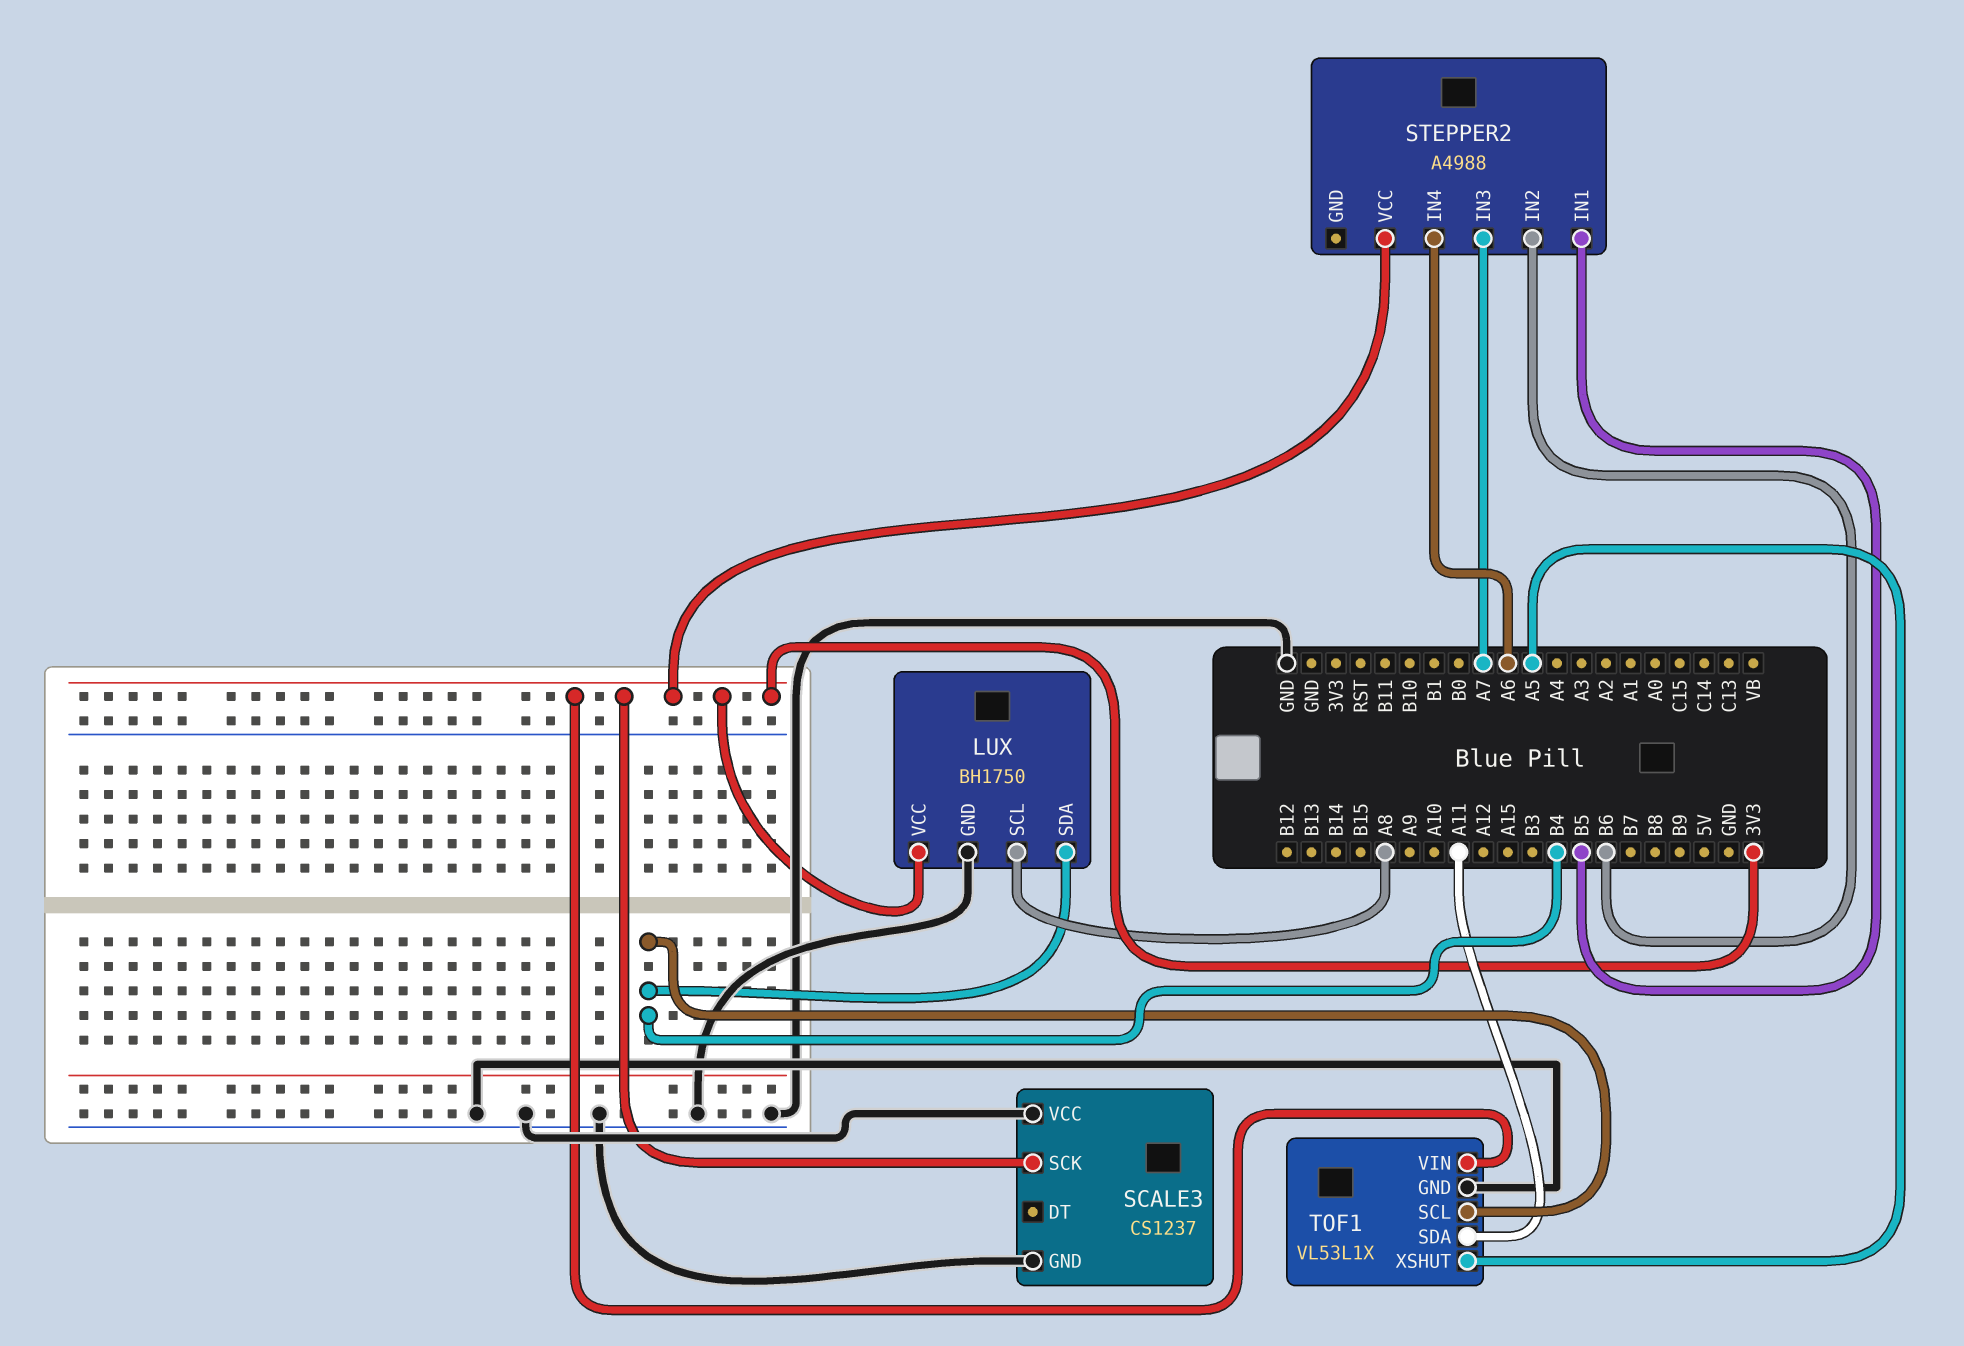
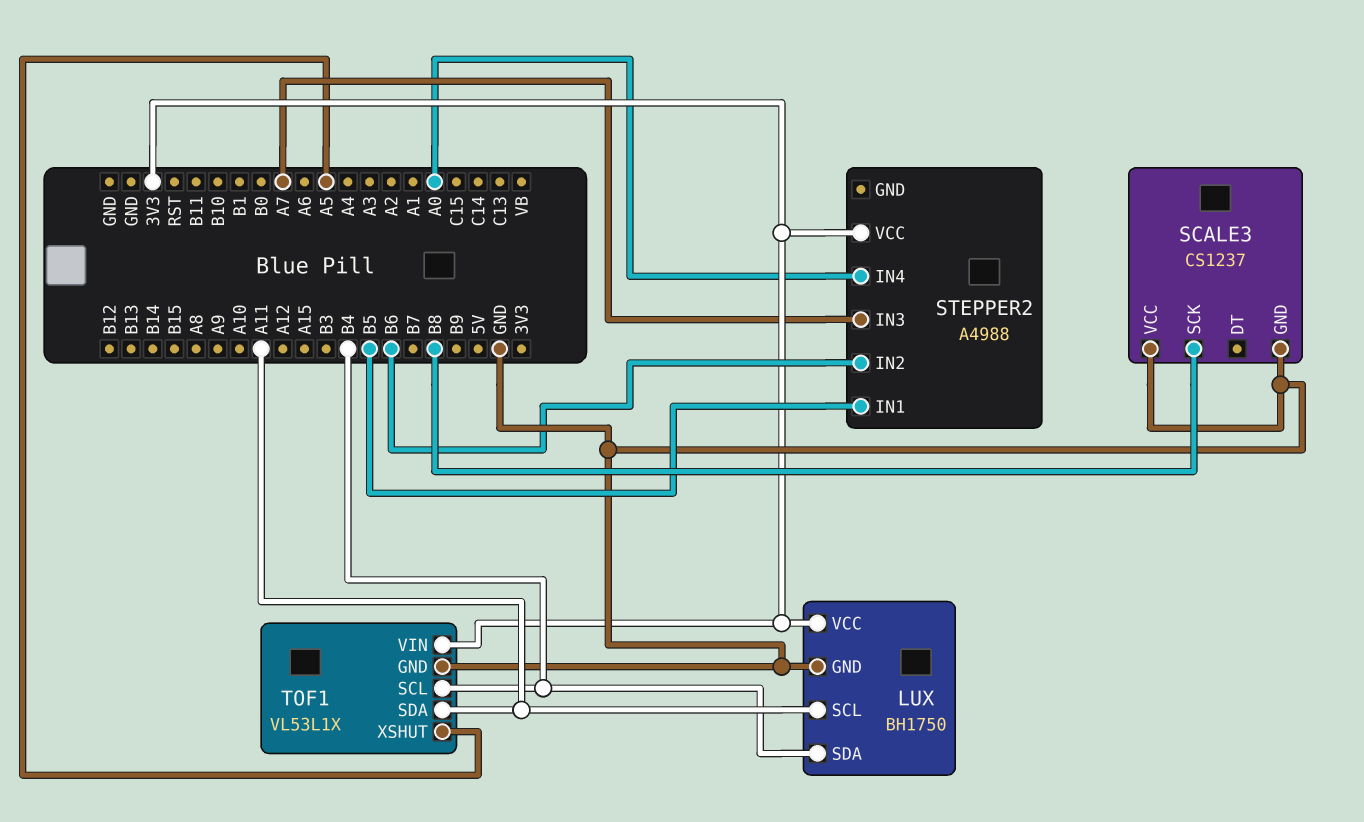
LUX pin SCL: A8 -> A11
SCALE3 pin SCK: 3V3 -> B8
STEPPER2 pin IN4: A6 -> A0

